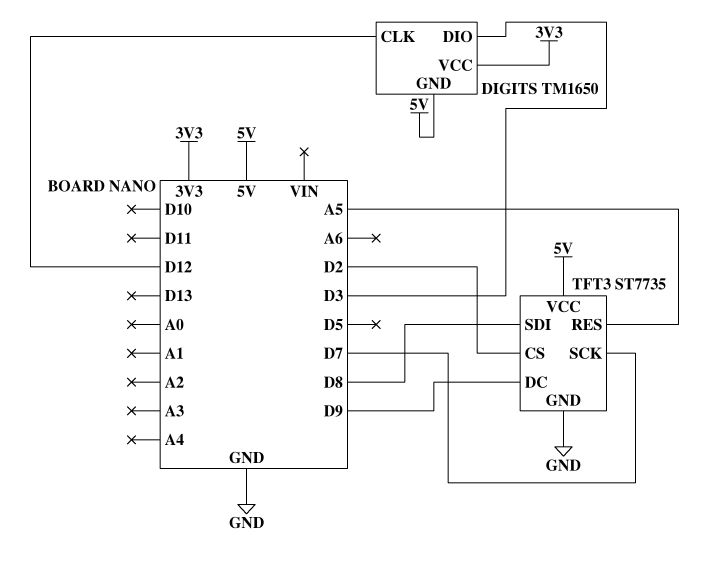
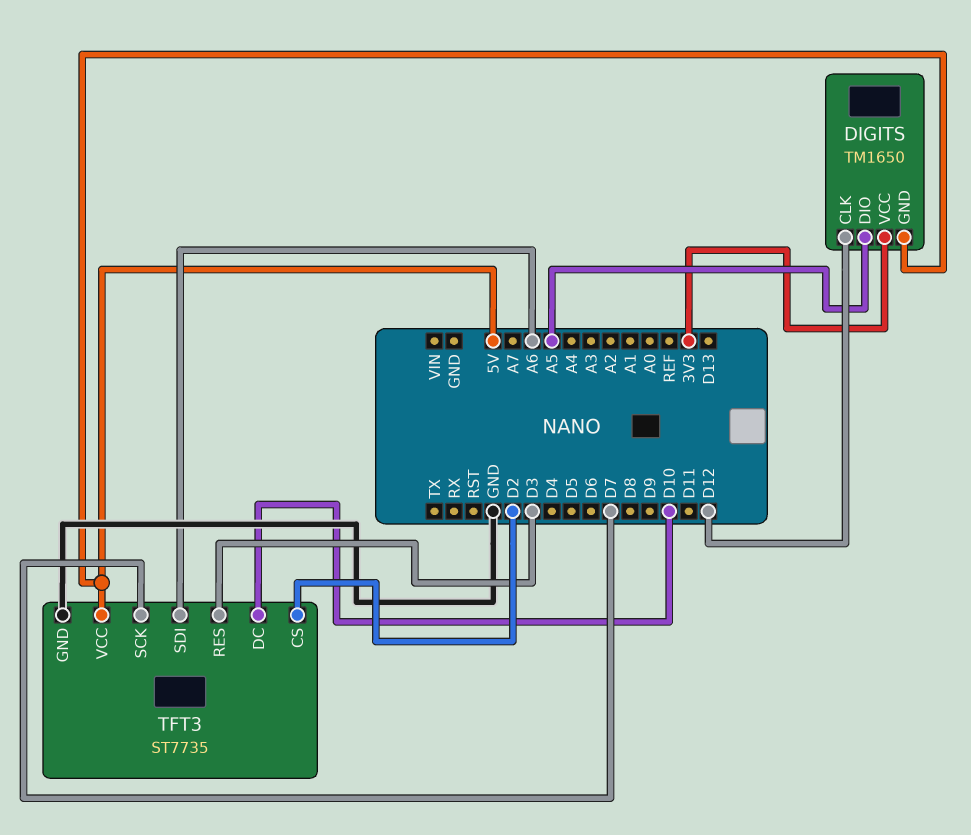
DIGITS pin DIO: D3 -> A5
TFT3 pin DC: D9 -> D10
TFT3 pin RES: A5 -> D3
TFT3 pin SDI: D8 -> A6

